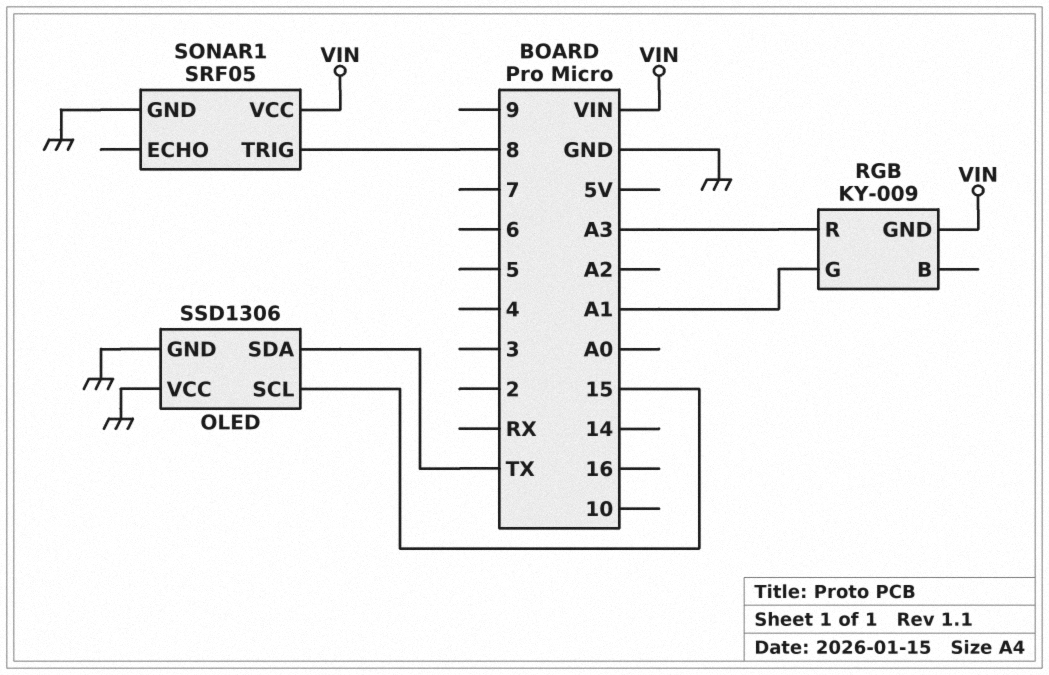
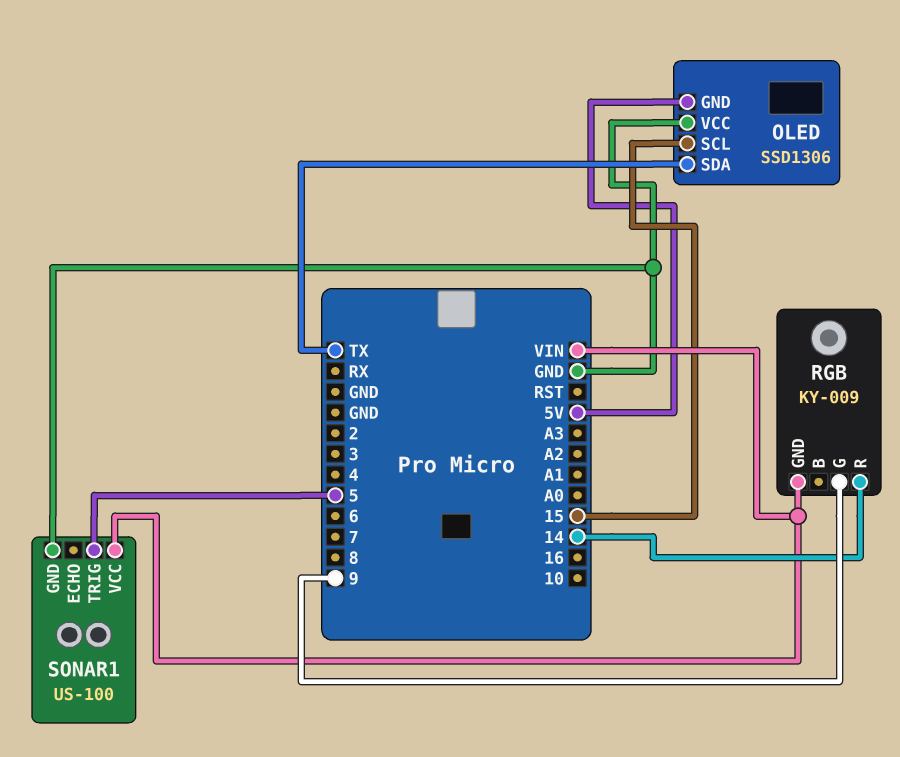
OLED pin GND: GND -> 5V
RGB pin G: A1 -> 9
RGB pin R: A3 -> 14
SONAR1: SRF05 -> US-100
SONAR1 pin TRIG: 8 -> 5

